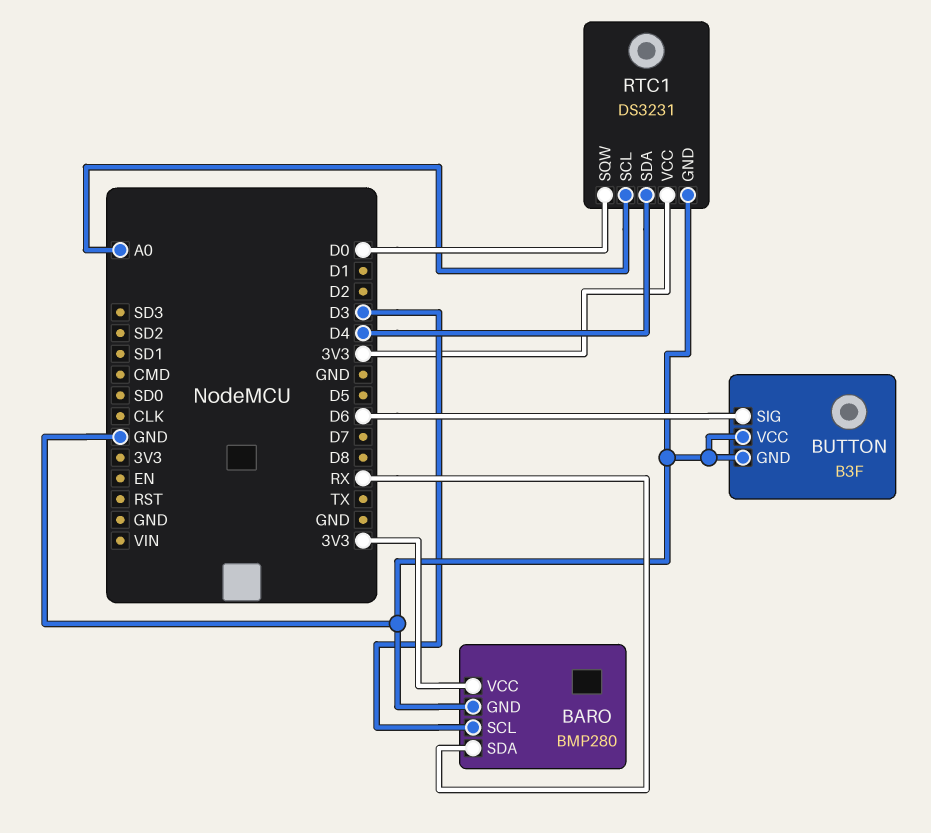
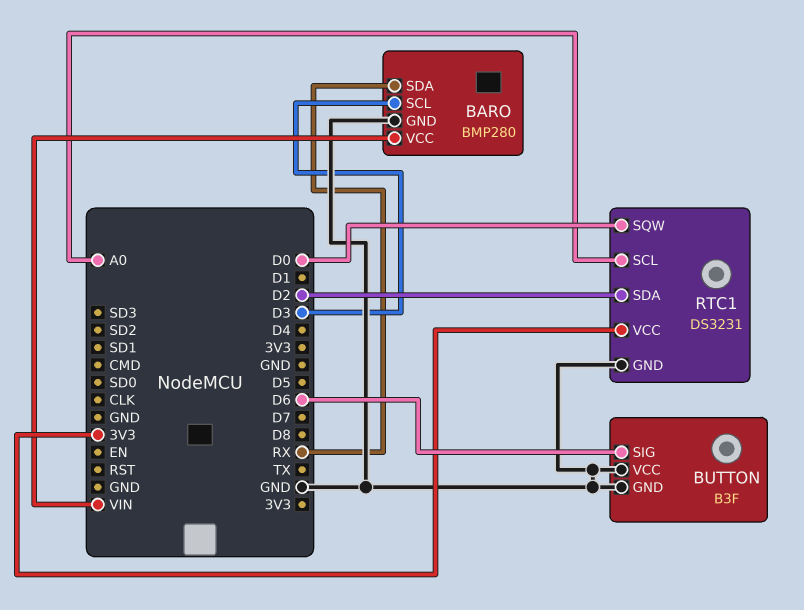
BARO pin VCC: 3V3 -> VIN
RTC1 pin SDA: D4 -> D2

